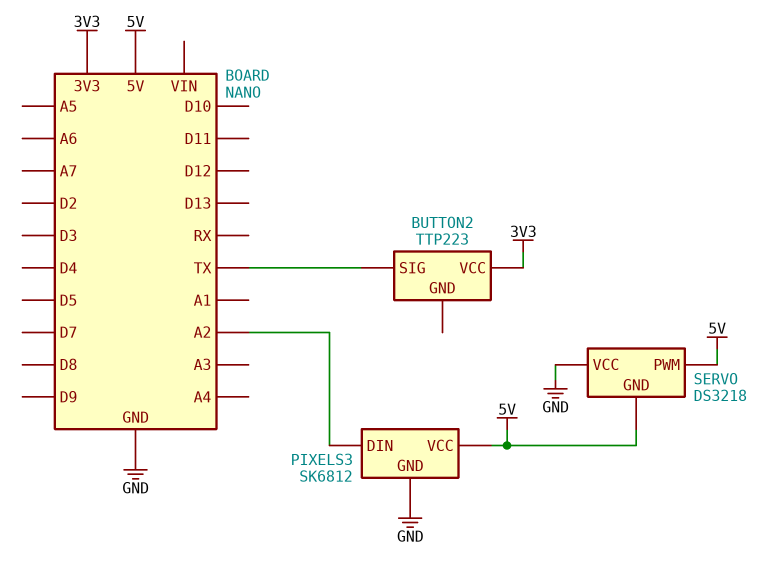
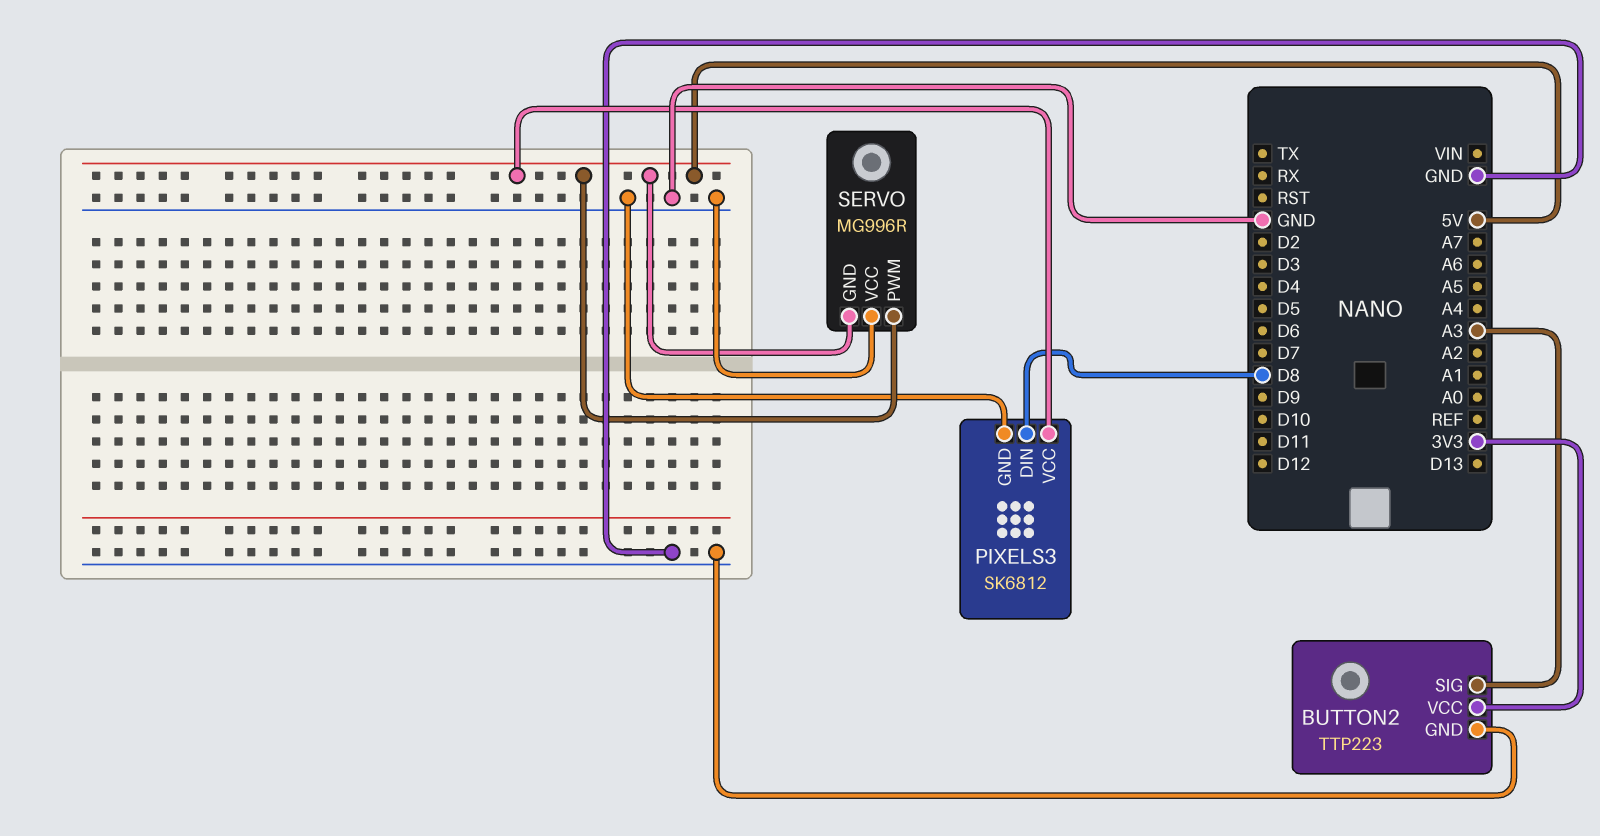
BUTTON2 pin GND: none -> GND
BUTTON2 pin SIG: TX -> A3
PIXELS3 pin DIN: A2 -> D8
SERVO: DS3218 -> MG996R

